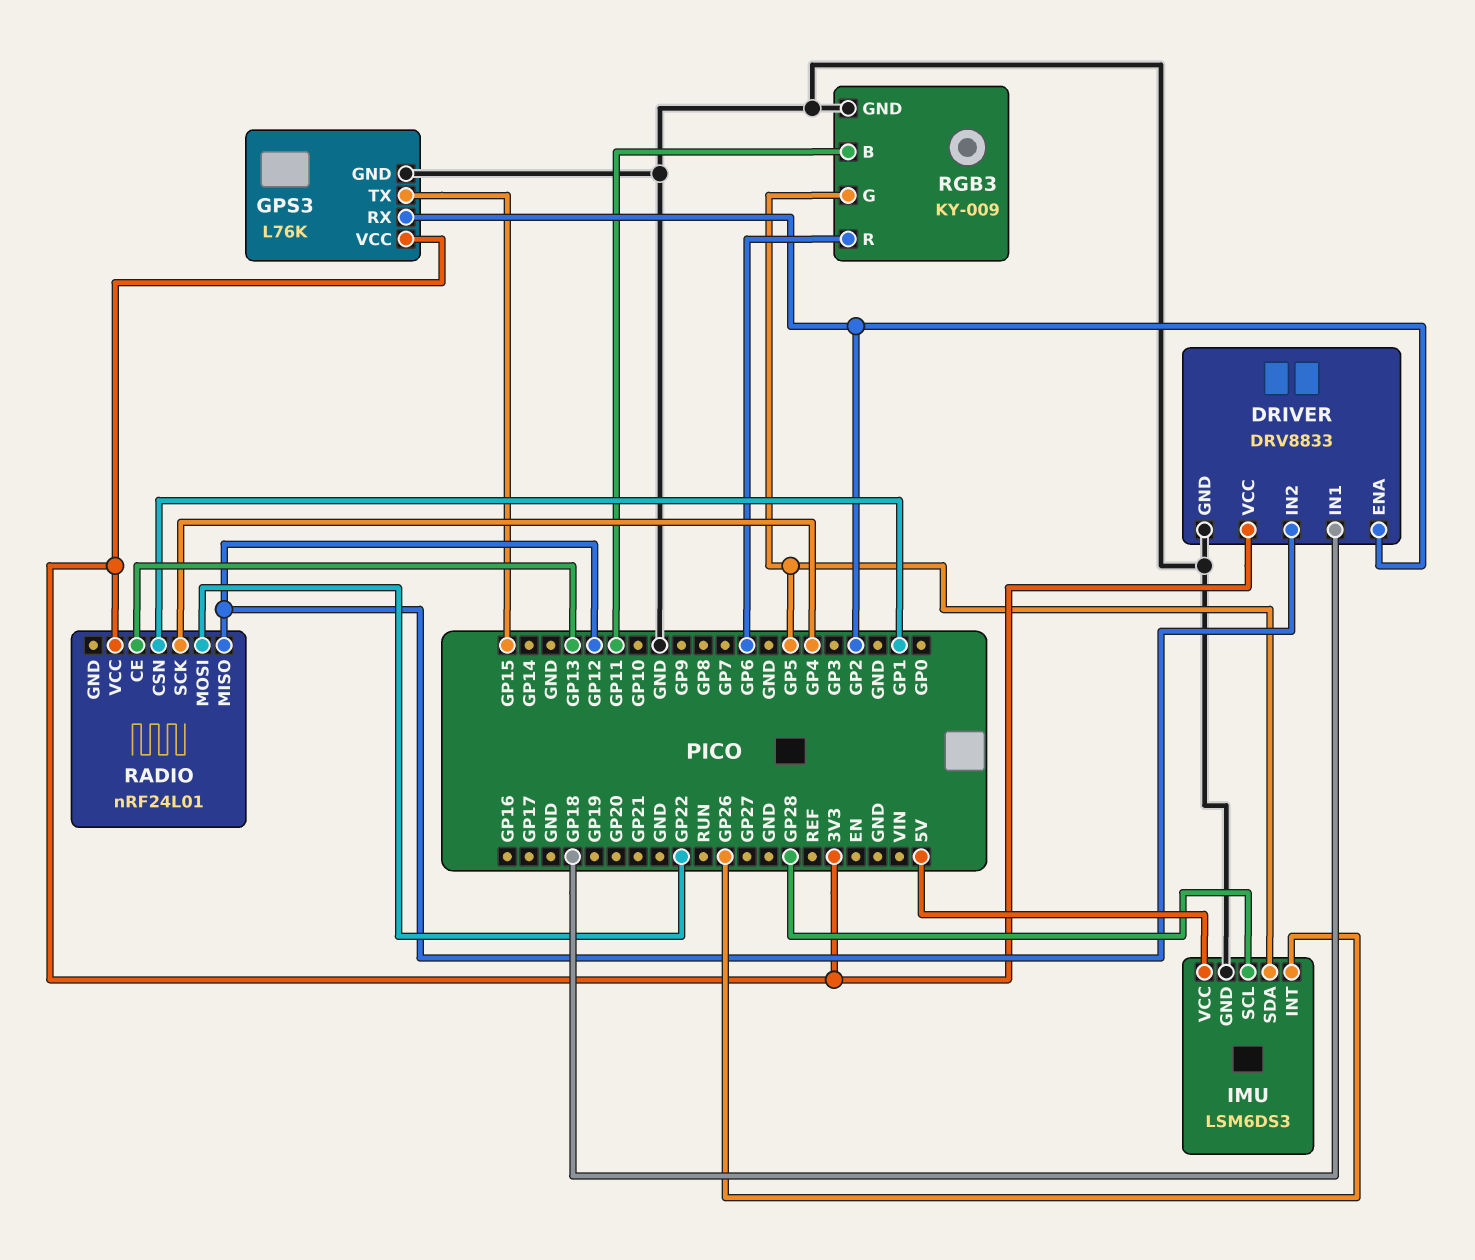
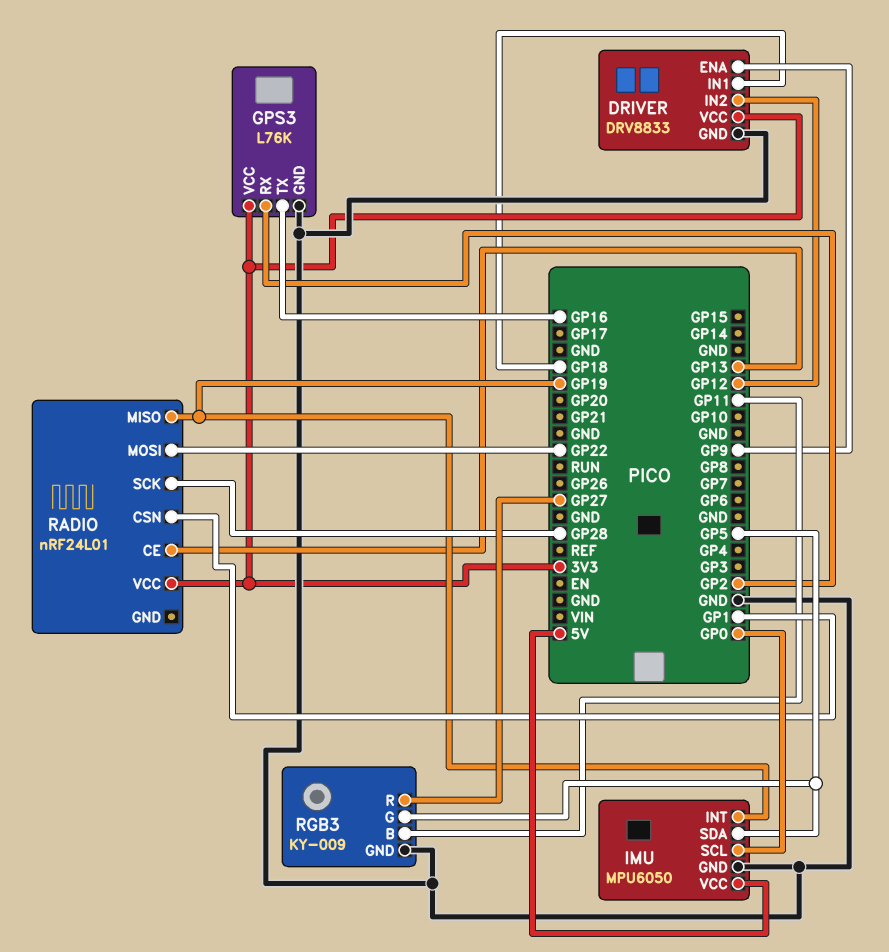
DRIVER pin ENA: GP2 -> GP9
GPS3 pin TX: GP15 -> GP16
IMU: LSM6DS3 -> MPU6050
IMU pin INT: GP26 -> GP19
IMU pin SCL: GP28 -> GP0
RADIO pin MISO: GP12 -> GP19
RADIO pin SCK: GP4 -> GP28
RGB3 pin R: GP6 -> GP27

